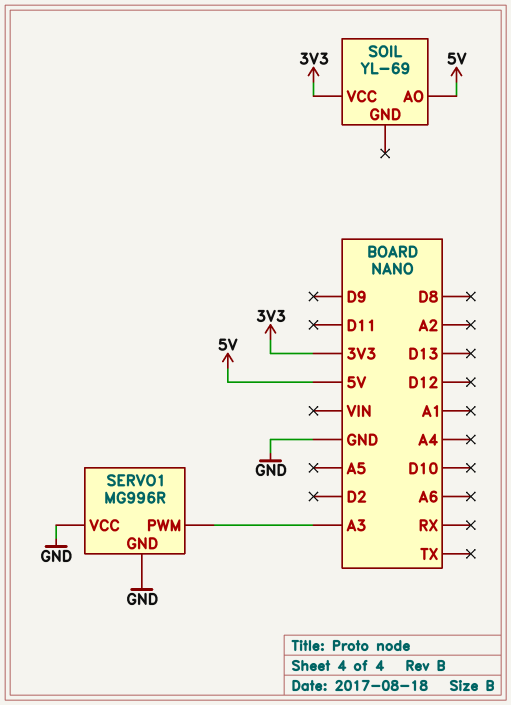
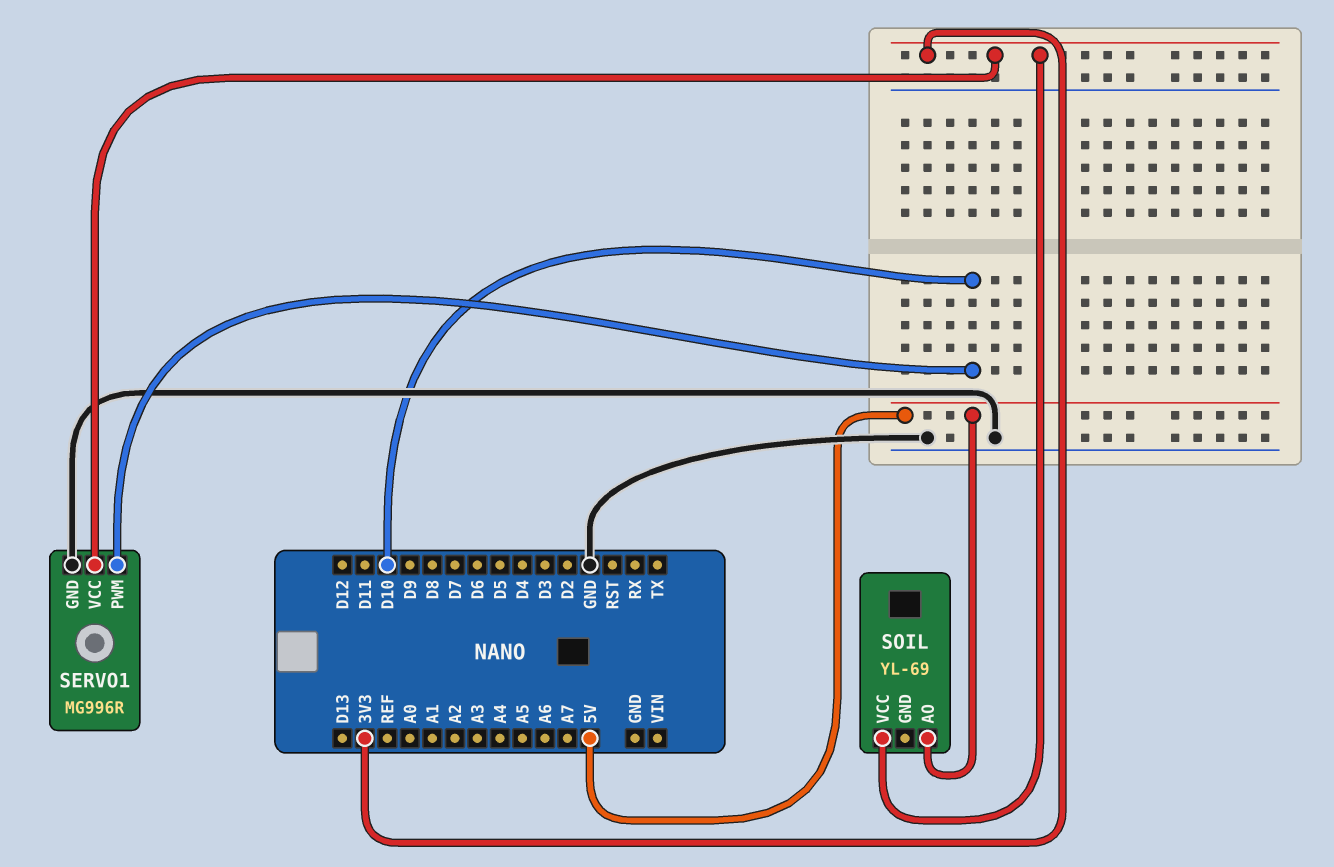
SERVO1 pin PWM: A3 -> D10
SERVO1 pin VCC: GND -> 3V3

